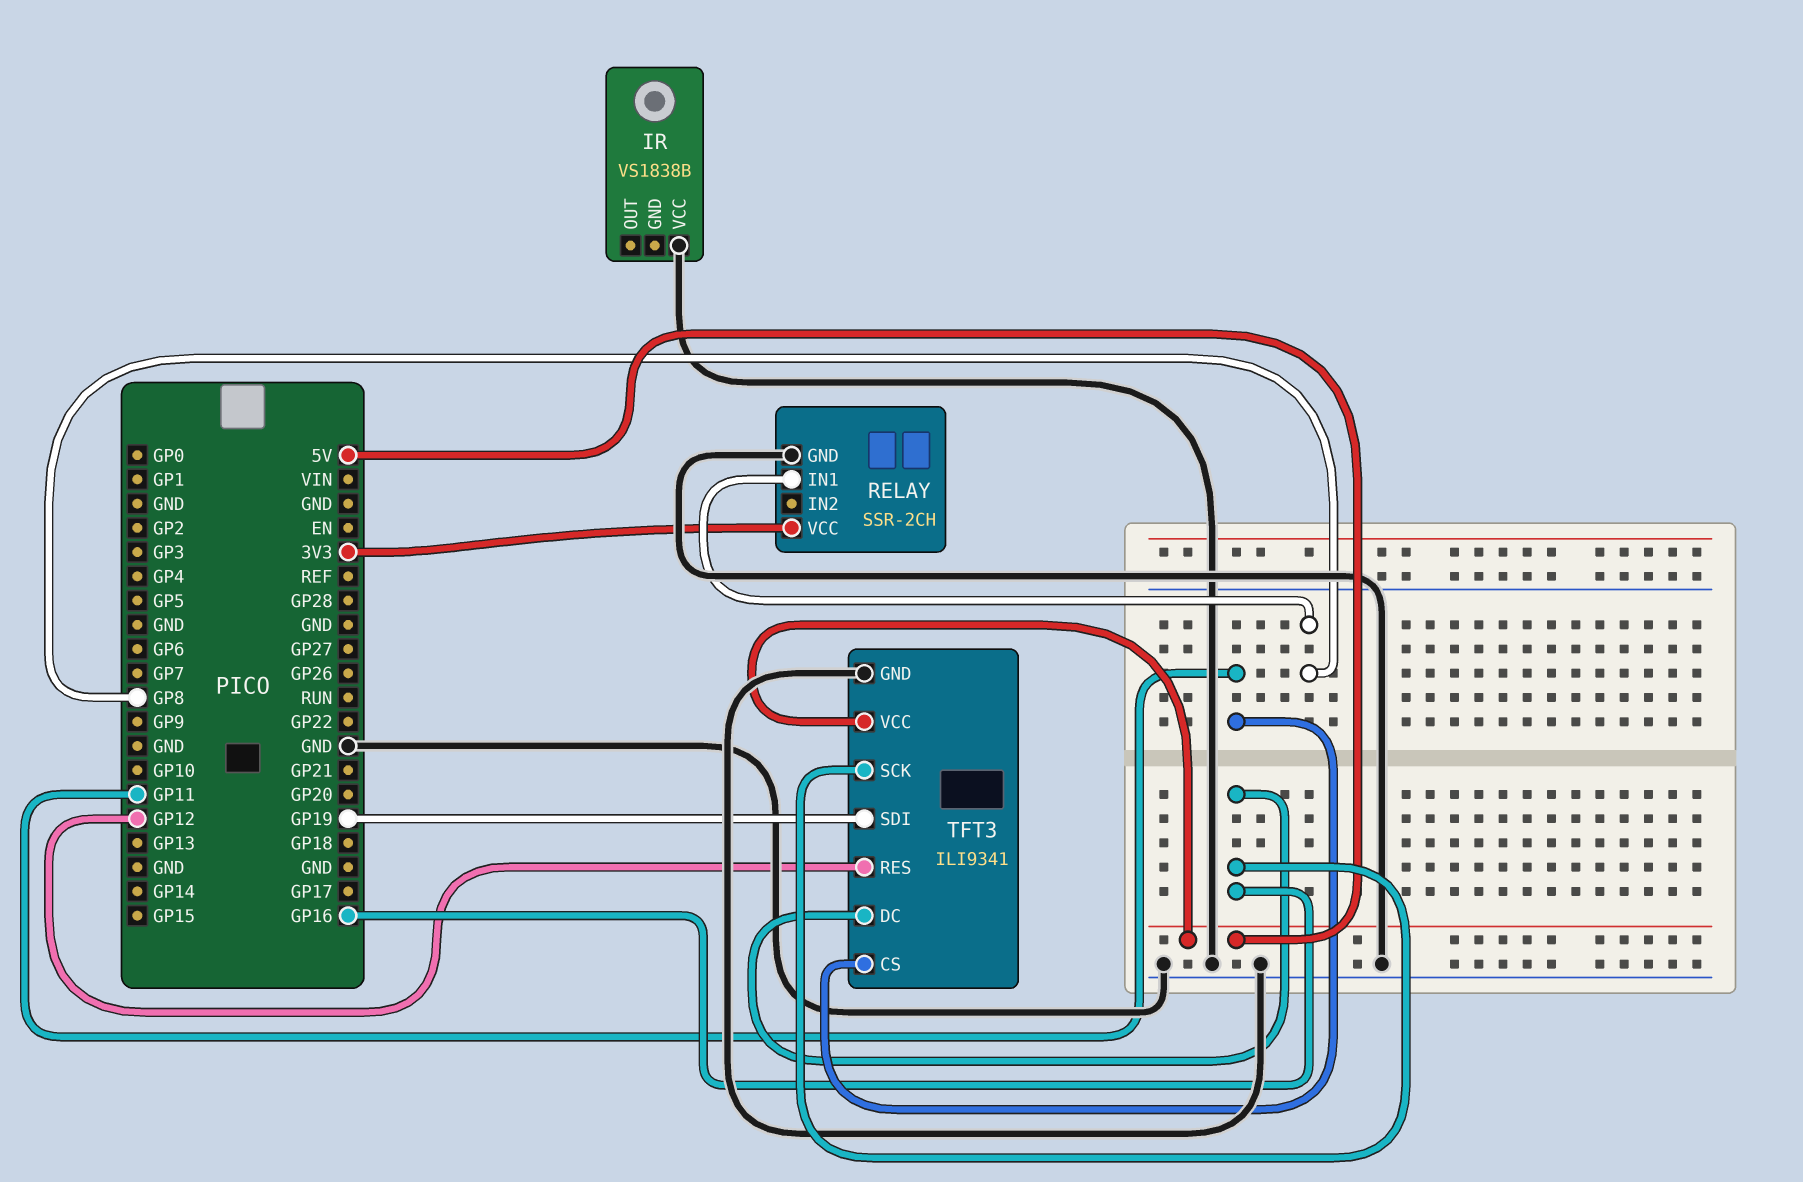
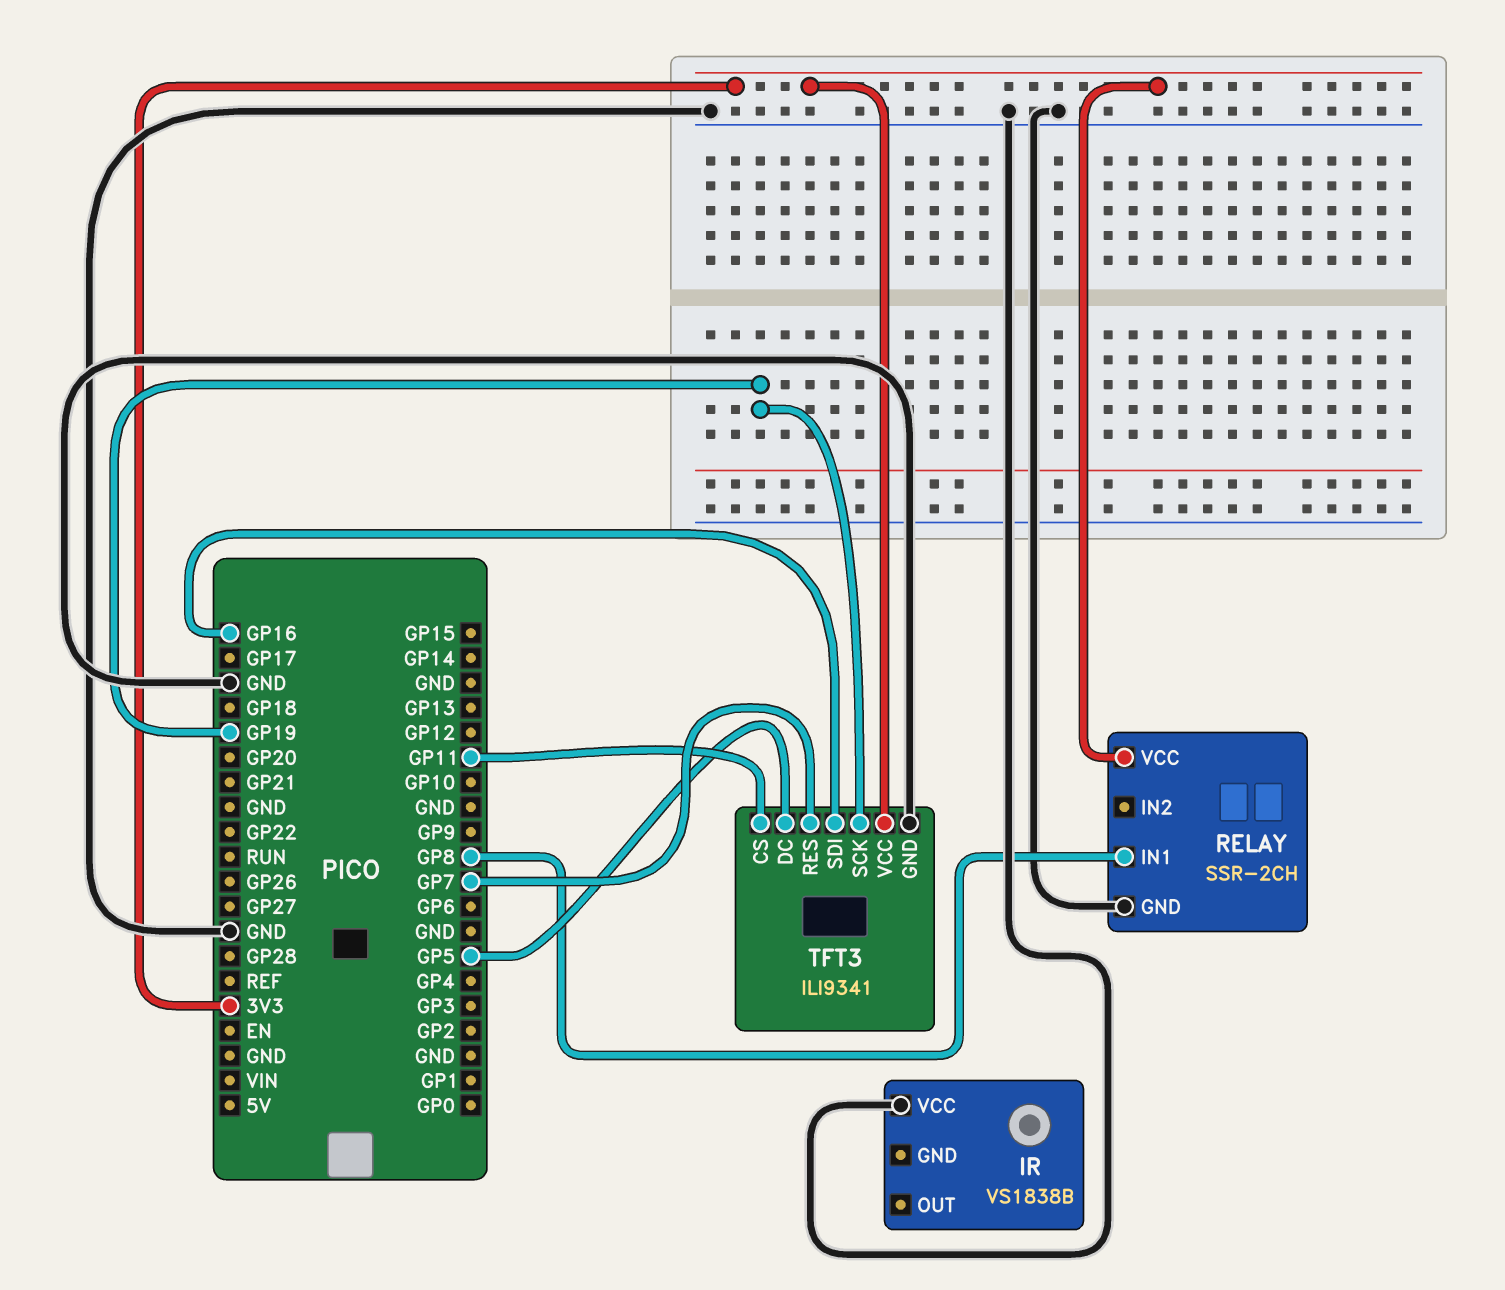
TFT3 pin DC: GP16 -> GP5
TFT3 pin RES: GP12 -> GP7
TFT3 pin SCK: GP16 -> GP19
TFT3 pin SDI: GP19 -> GP16
TFT3 pin VCC: 5V -> 3V3

